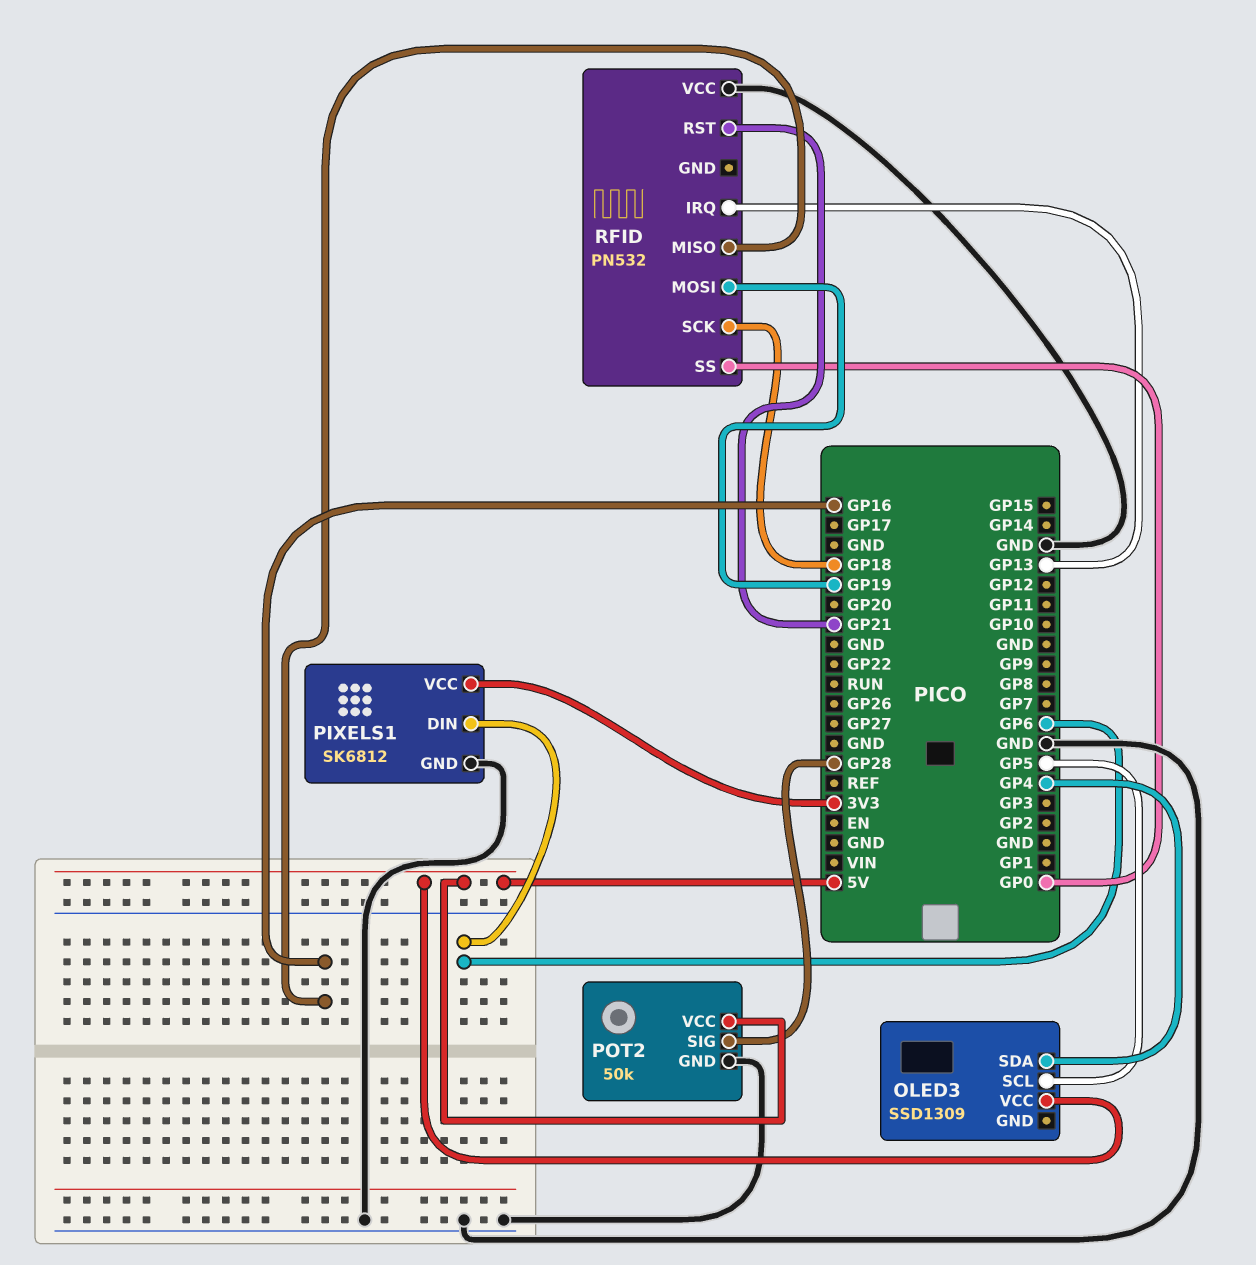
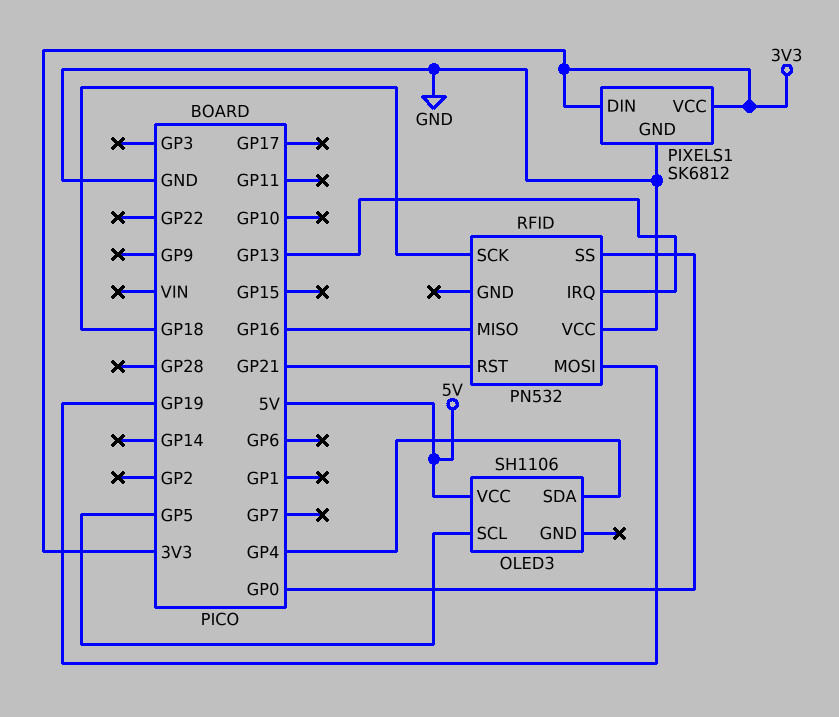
OLED3: SSD1309 -> SH1106
PIXELS1 pin DIN: GP6 -> 3V3
POT2: 50k -> none
POT2 pin GND: GND -> none
POT2 pin SIG: GP28 -> none
POT2 pin VCC: 5V -> none

